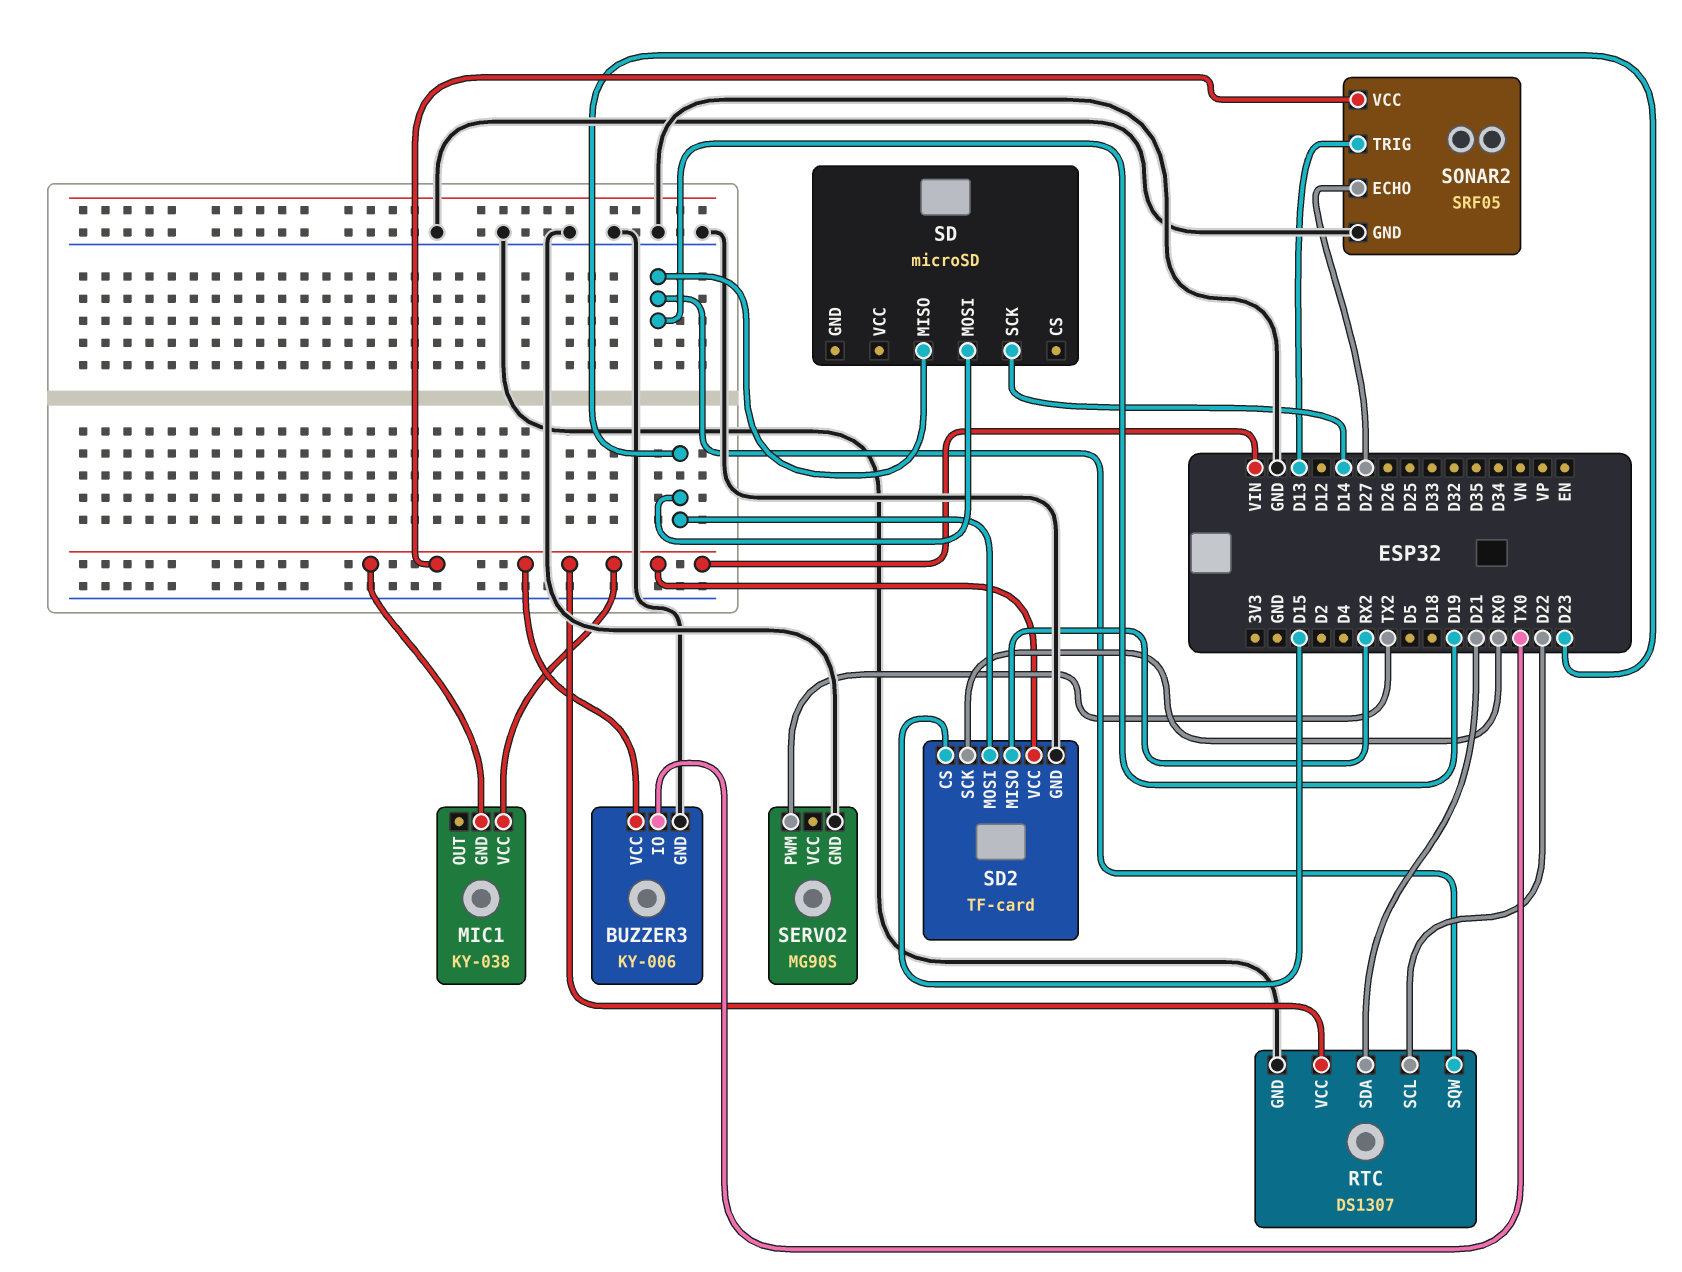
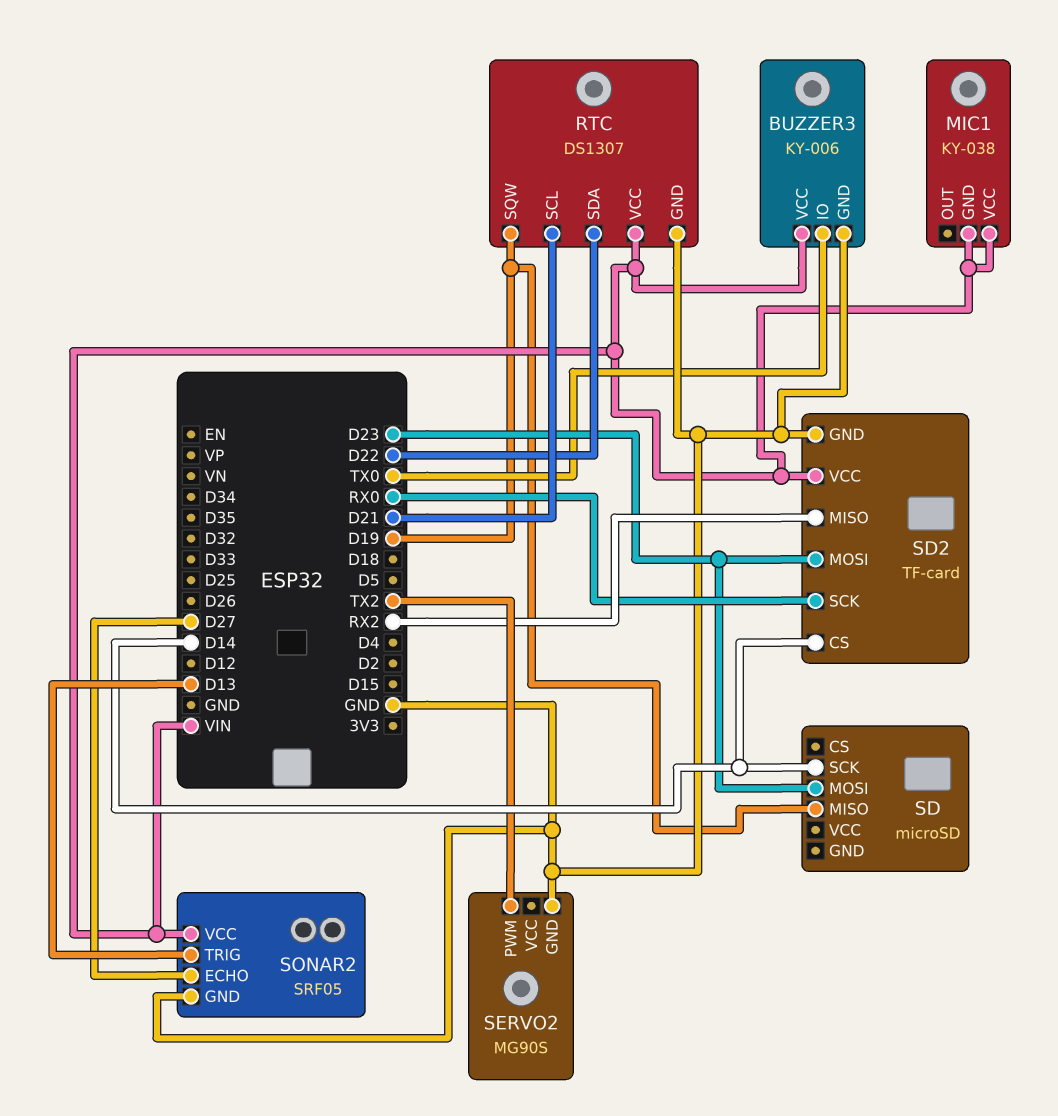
RTC pin SCL: D22 -> D21
RTC pin SDA: D21 -> D22
SD2 pin CS: D15 -> D14

